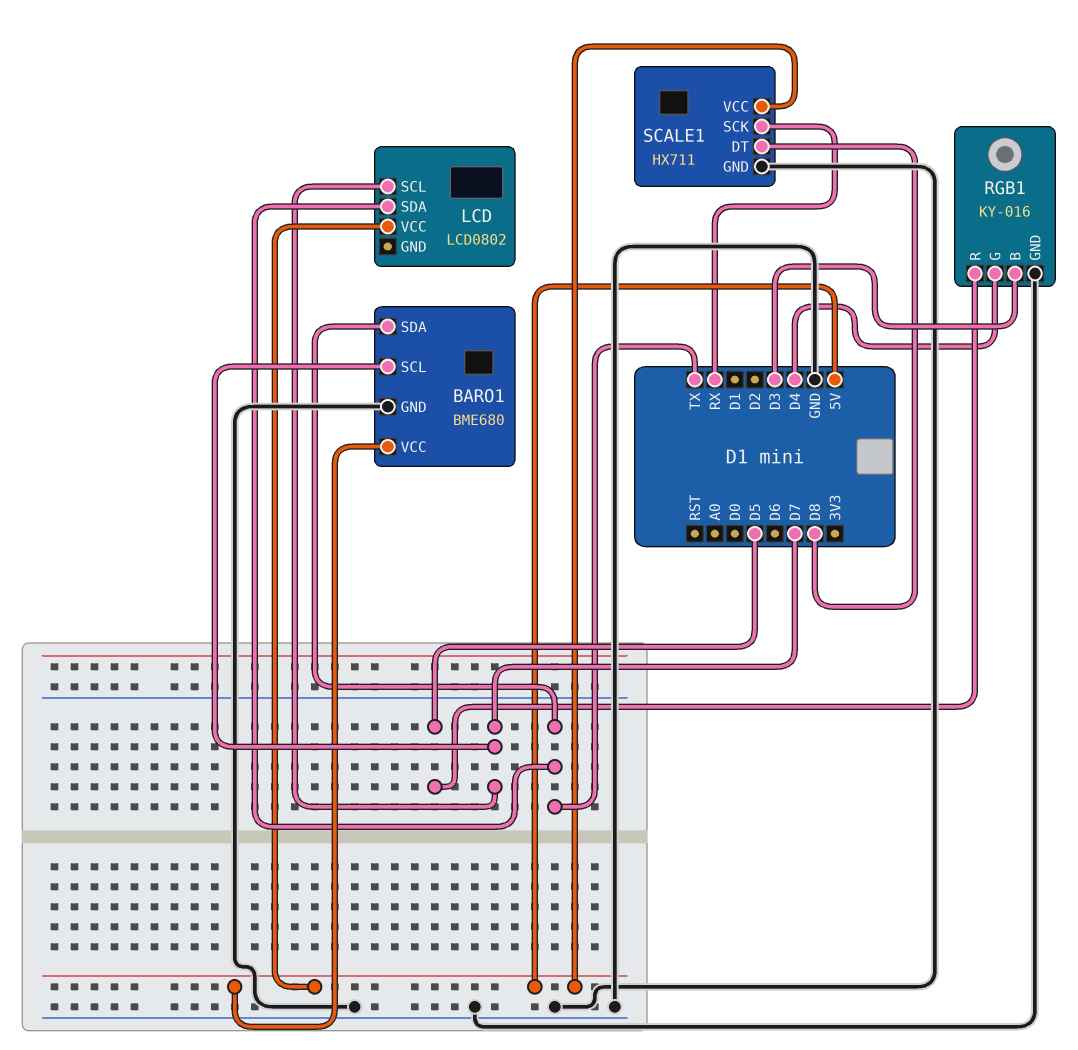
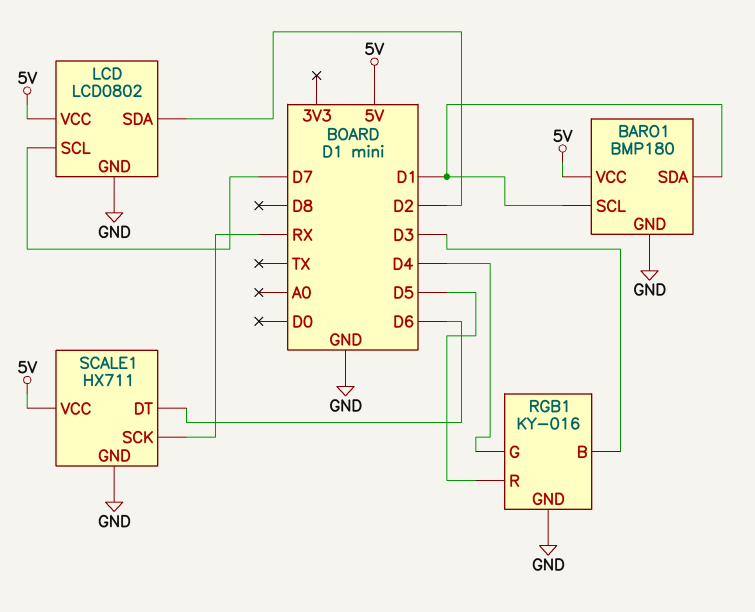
BARO1: BME680 -> BMP180
BARO1 pin SCL: D7 -> D1
BARO1 pin SDA: TX -> D1
LCD pin GND: none -> GND
LCD pin SDA: TX -> D2
SCALE1 pin DT: D8 -> D6

